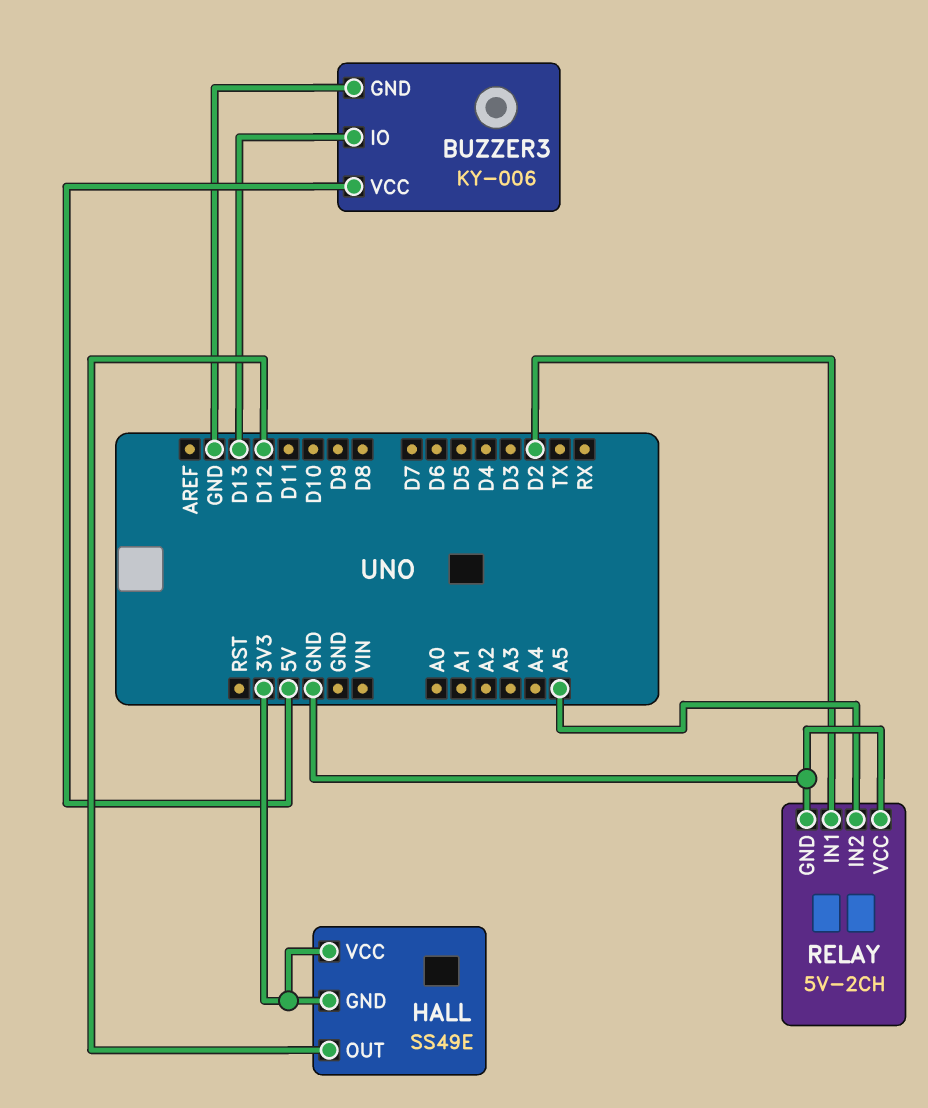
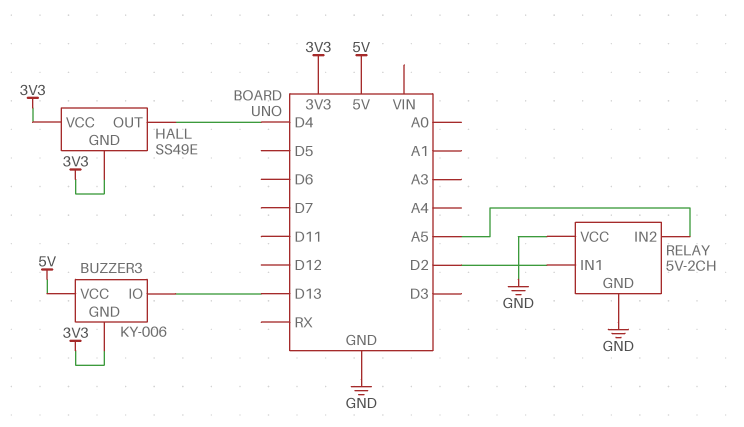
BUZZER3 pin GND: GND -> 3V3
HALL pin OUT: D12 -> D4

